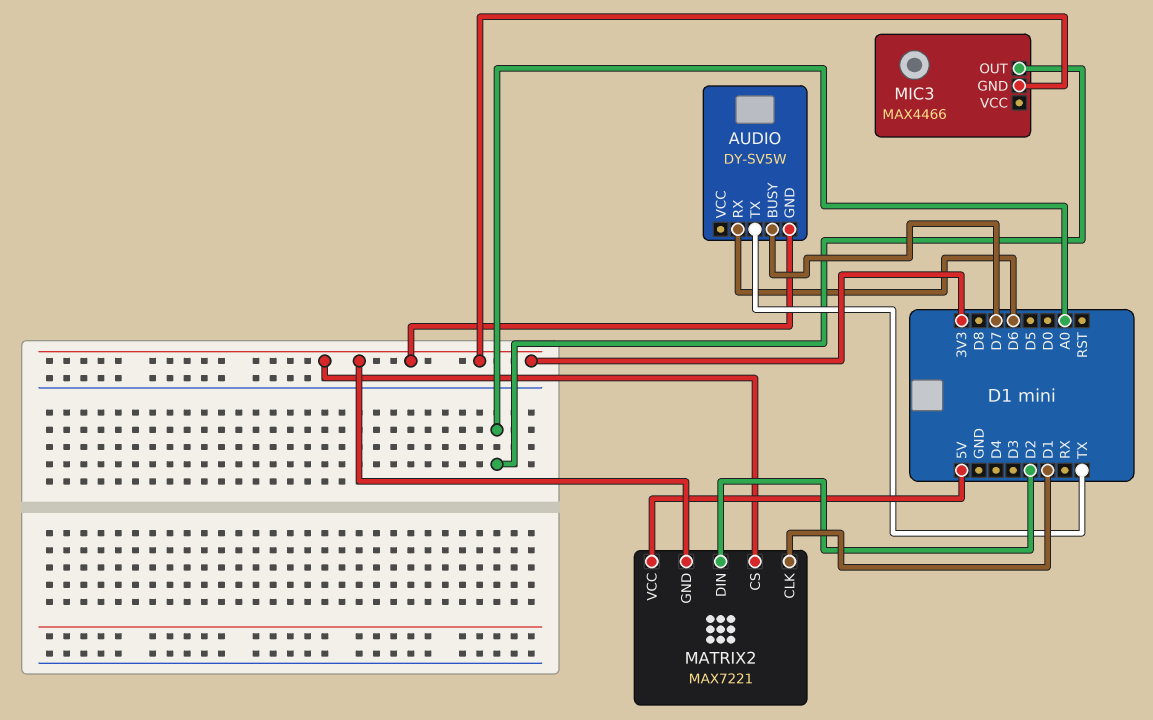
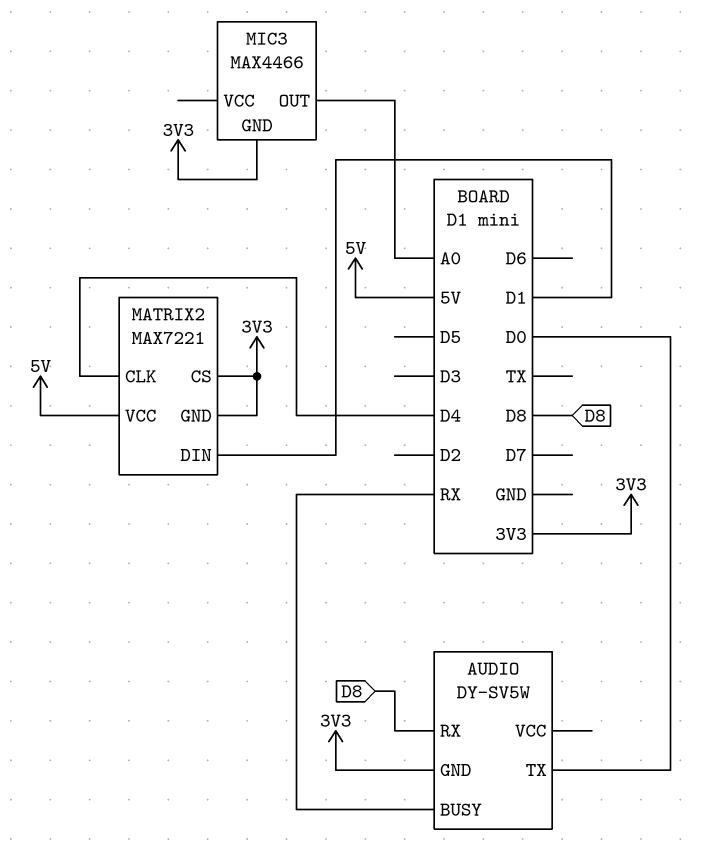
AUDIO pin BUSY: D7 -> RX
AUDIO pin RX: D6 -> D8
AUDIO pin TX: TX -> D0
MATRIX2 pin CLK: D1 -> D4
MATRIX2 pin DIN: D2 -> D1

